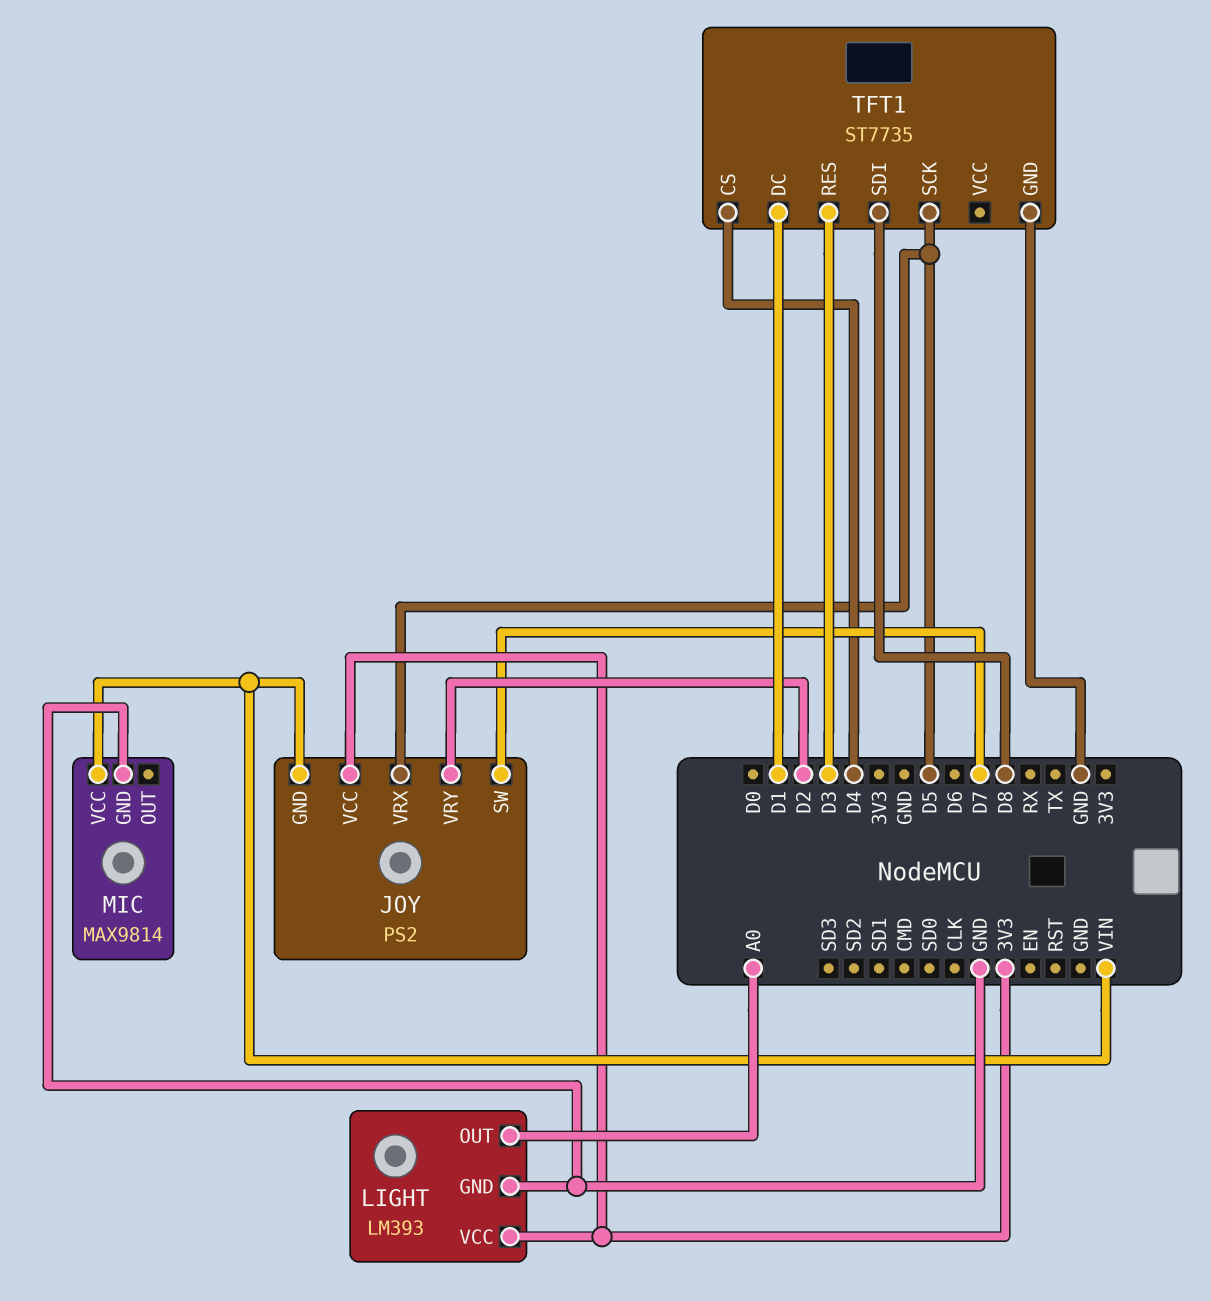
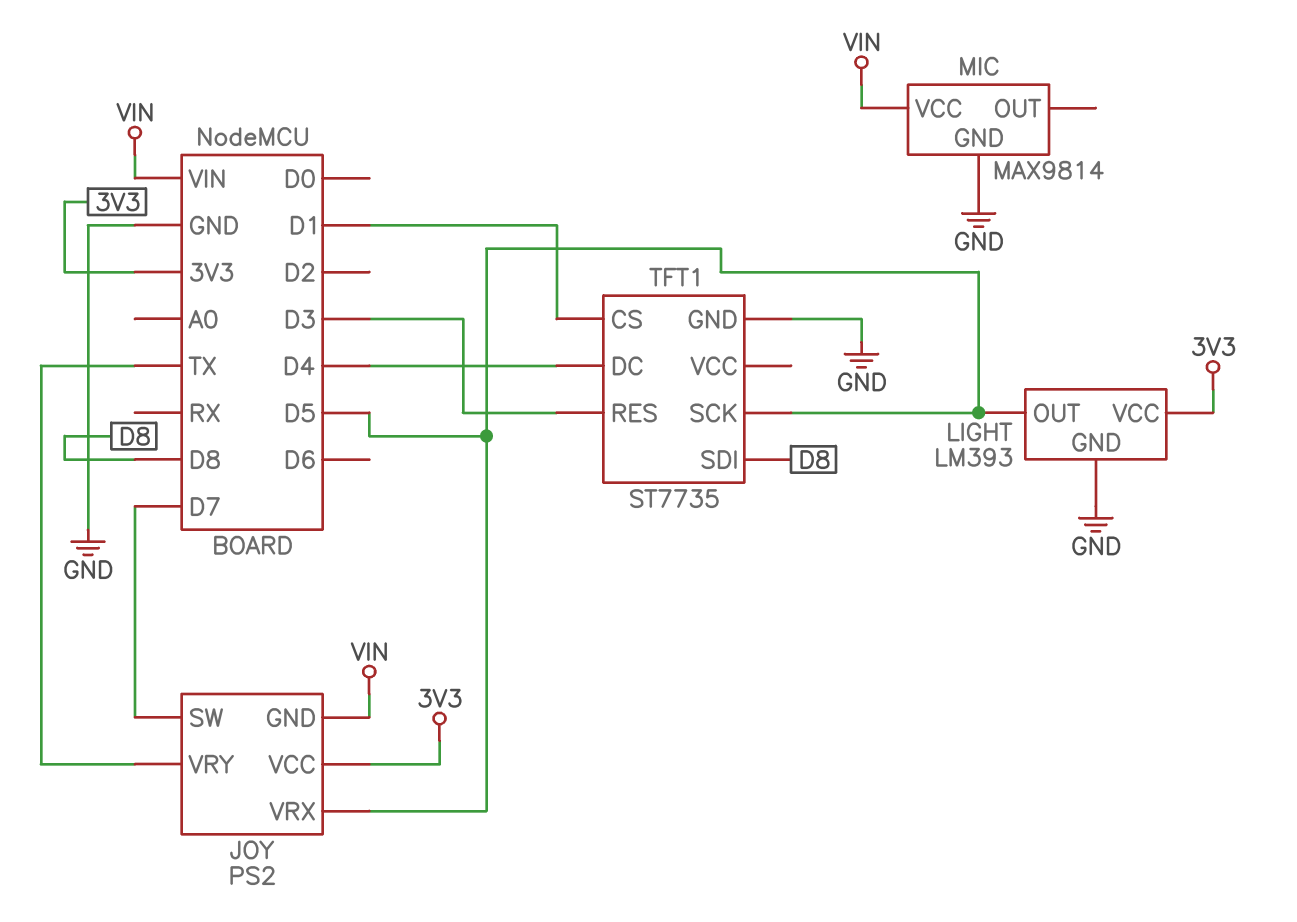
JOY pin VRY: D2 -> TX
LIGHT pin OUT: A0 -> D5
TFT1 pin CS: D4 -> D1
TFT1 pin DC: D1 -> D4

